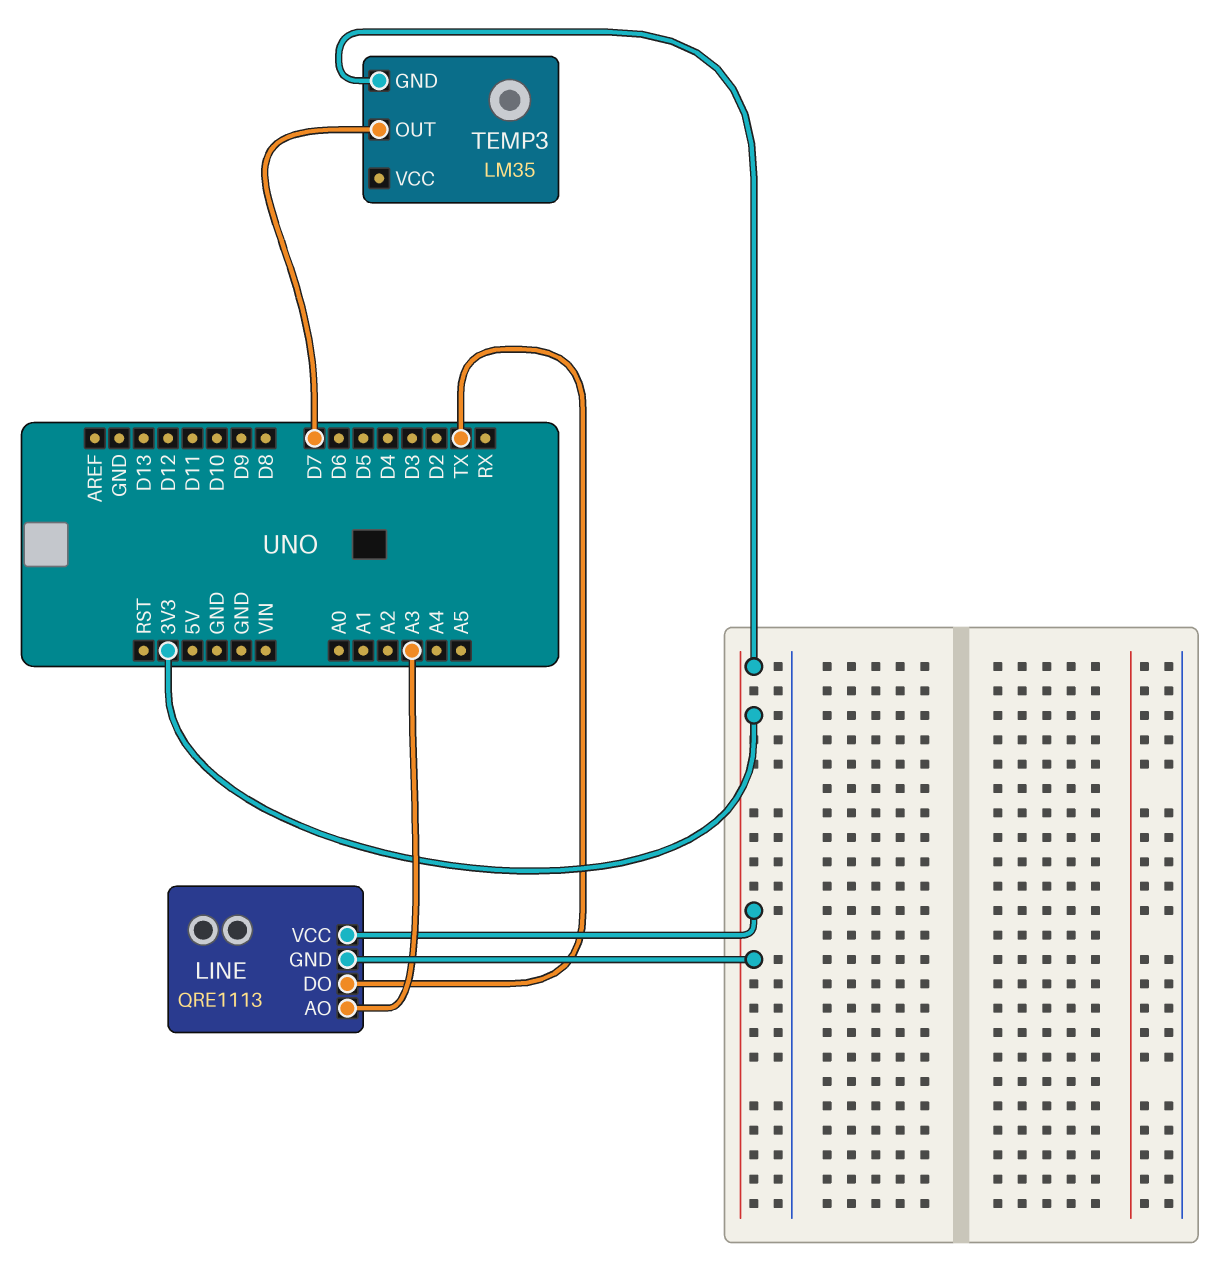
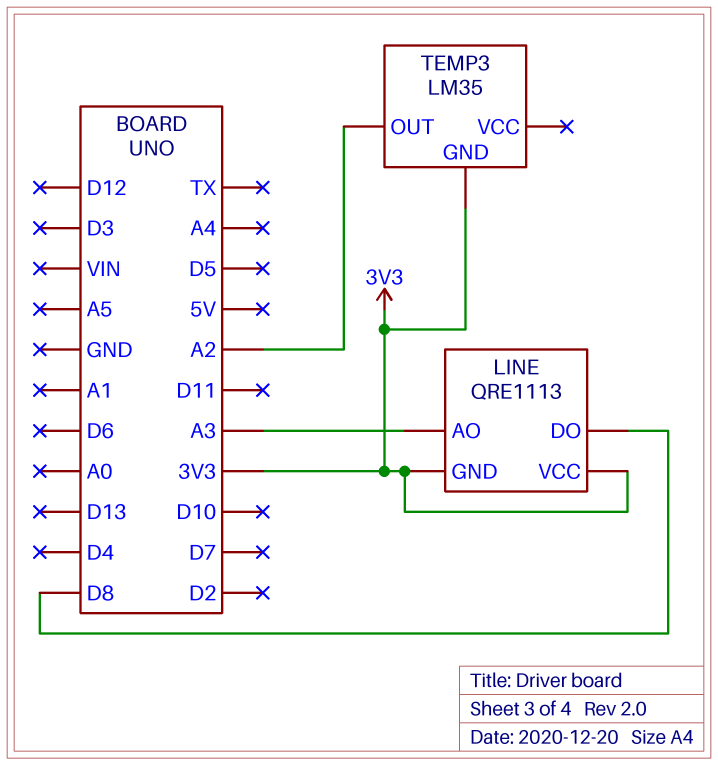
LINE pin DO: TX -> D8
TEMP3 pin OUT: D7 -> A2

